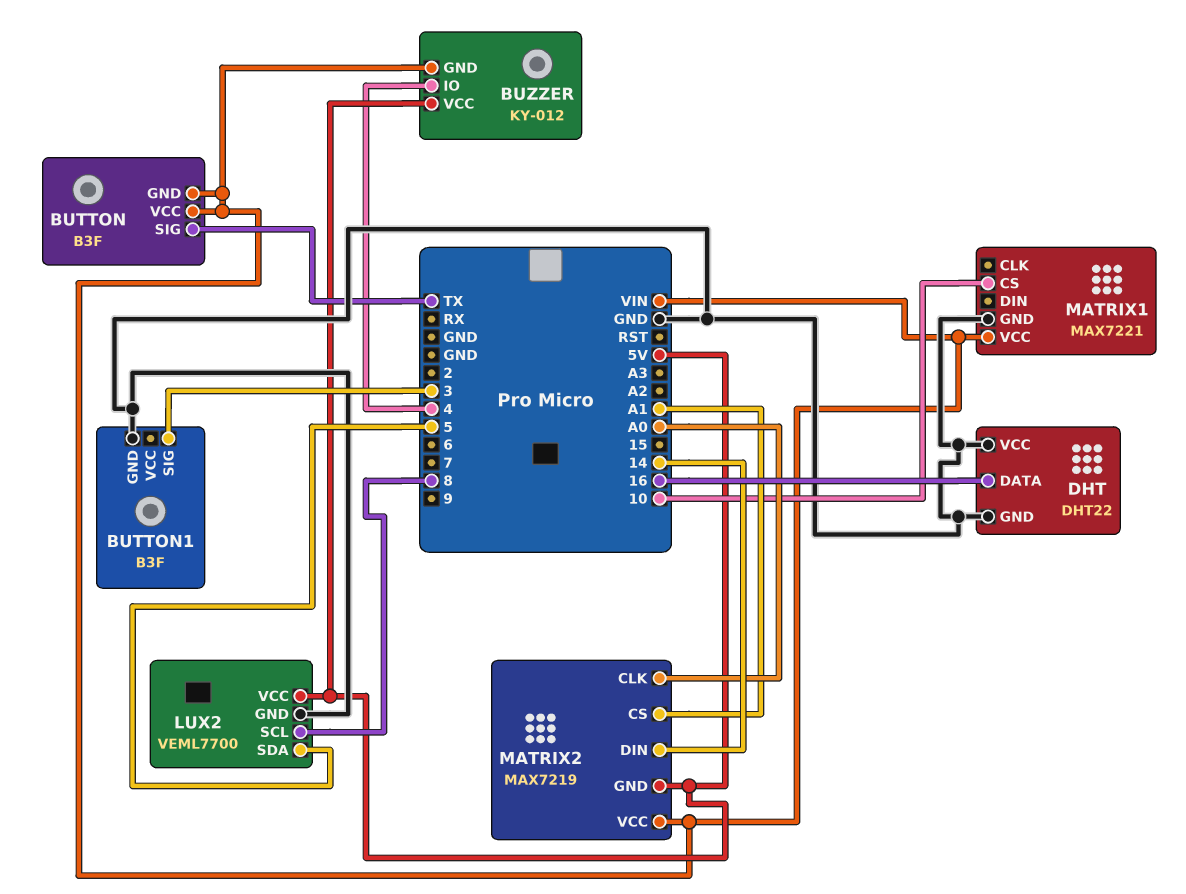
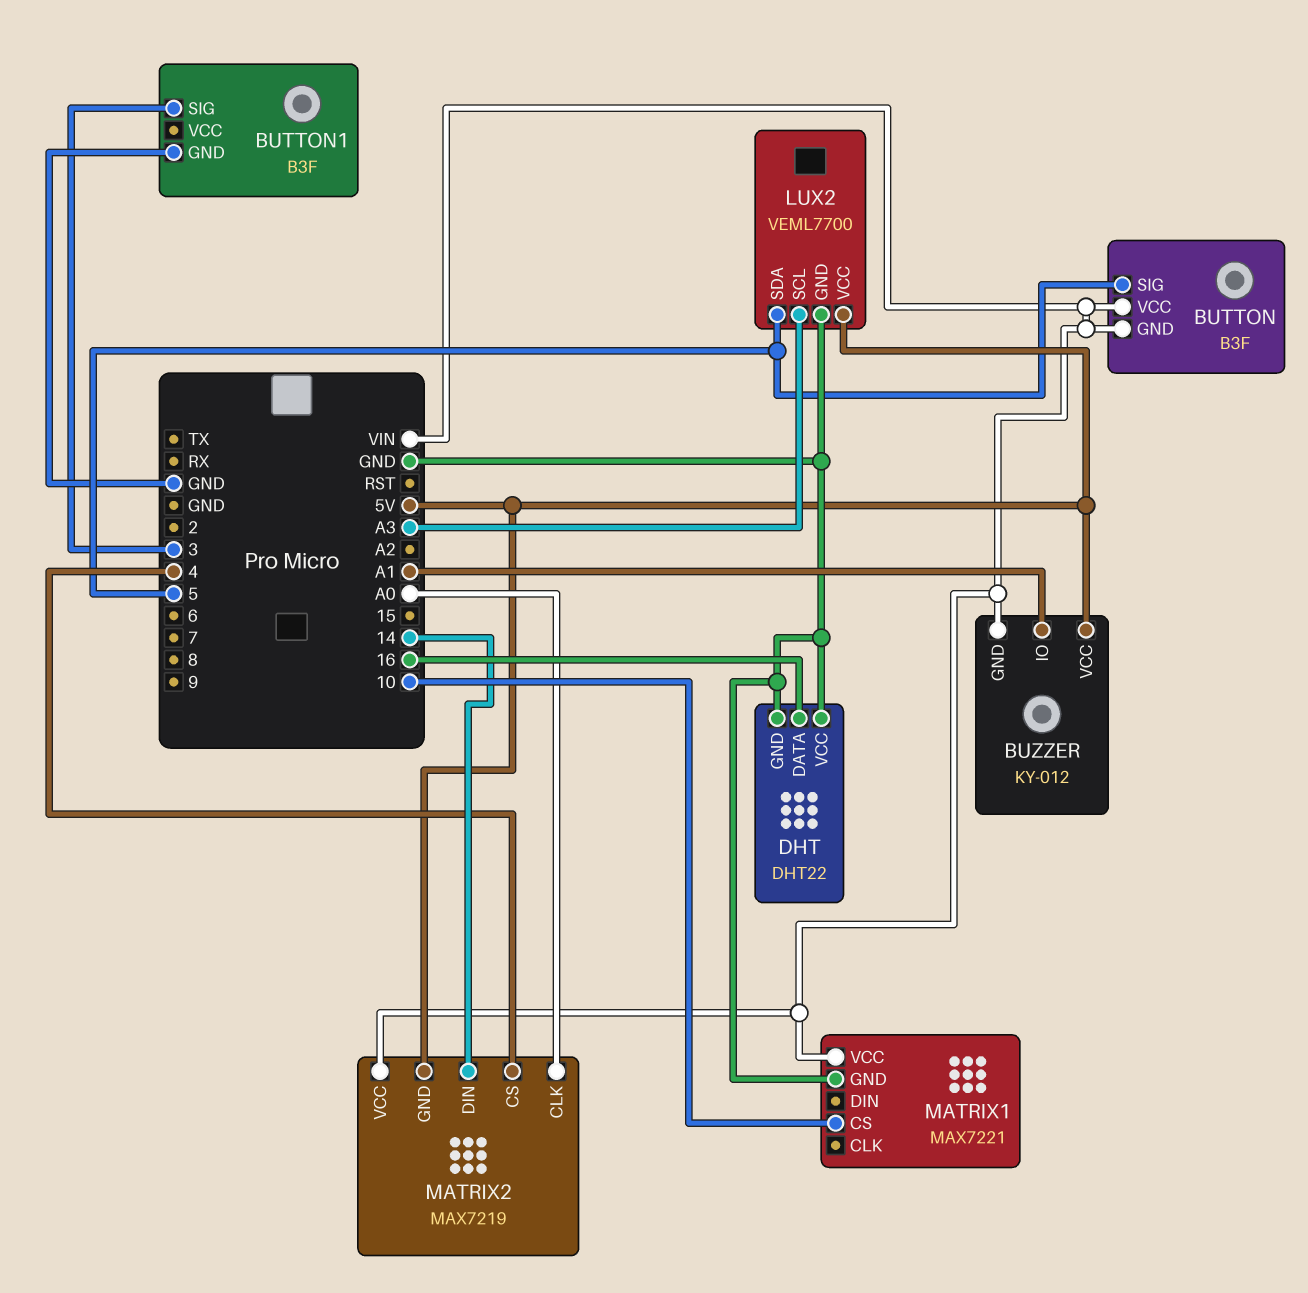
BUTTON pin SIG: TX -> 5
BUZZER pin IO: 4 -> A1
LUX2 pin SCL: 8 -> A3
MATRIX2 pin CS: A1 -> 4

